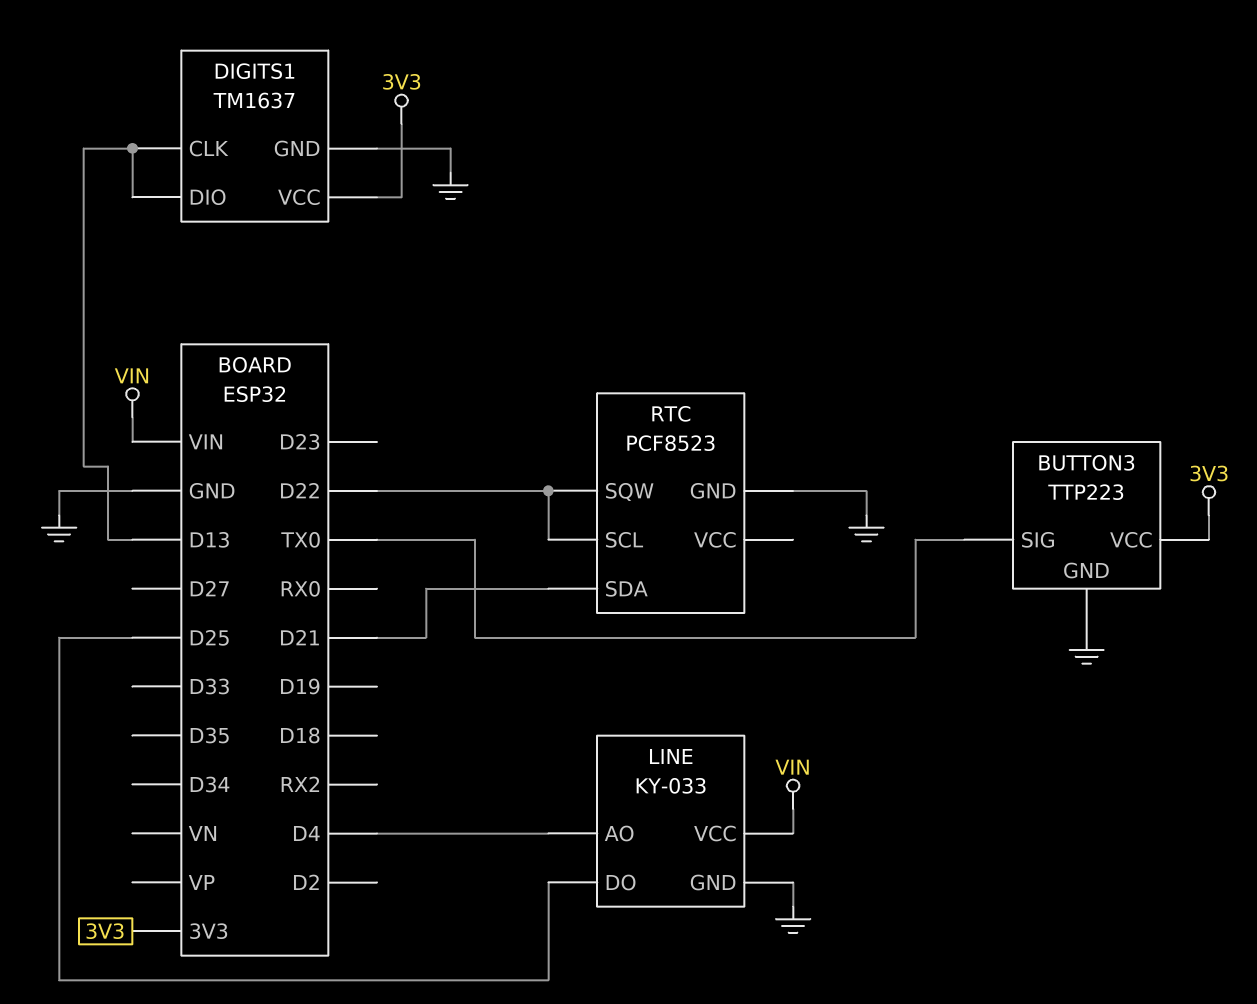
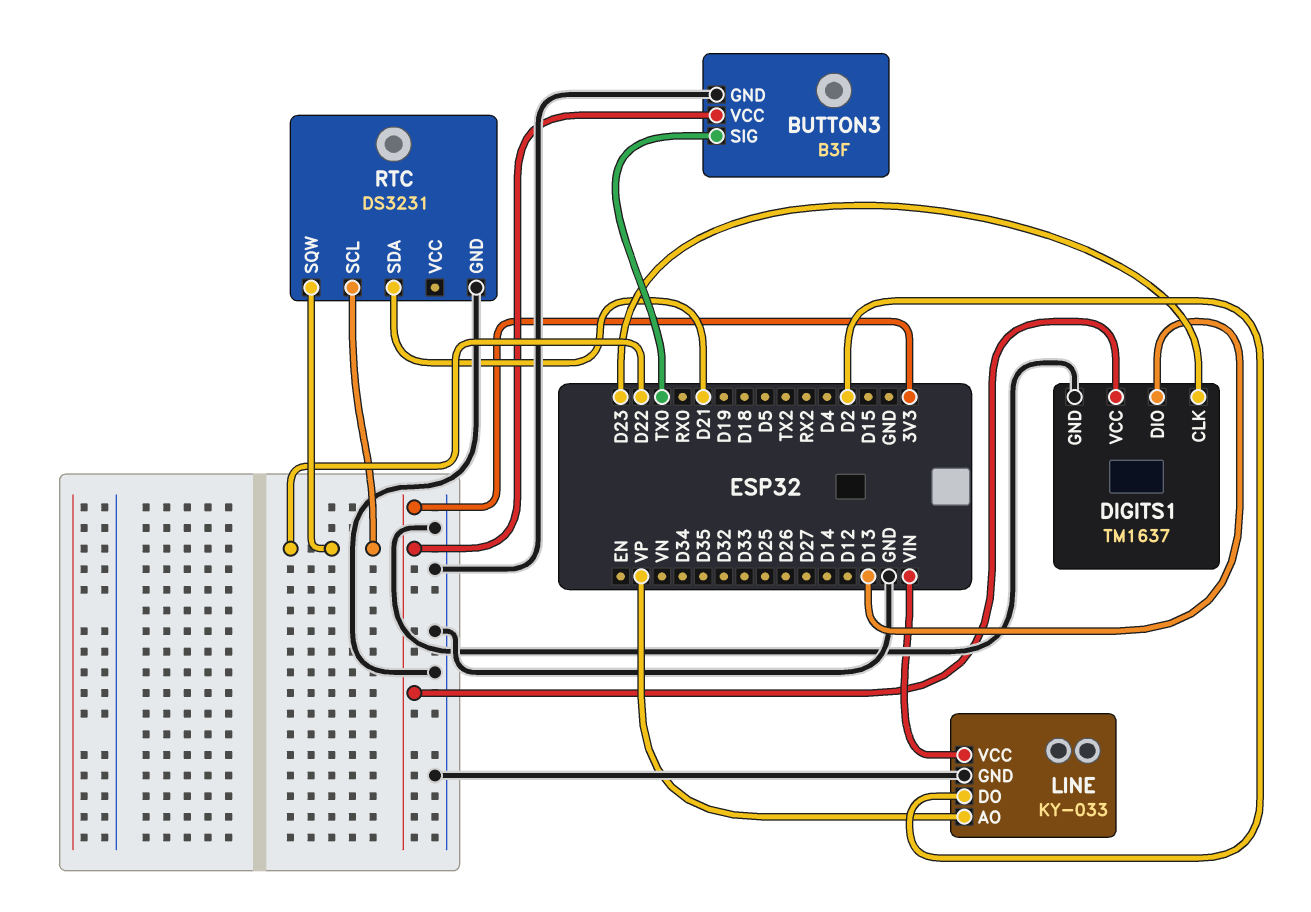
BUTTON3: TTP223 -> B3F
DIGITS1 pin CLK: D13 -> D23
LINE pin AO: D4 -> VP
LINE pin DO: D25 -> D2
RTC: PCF8523 -> DS3231

